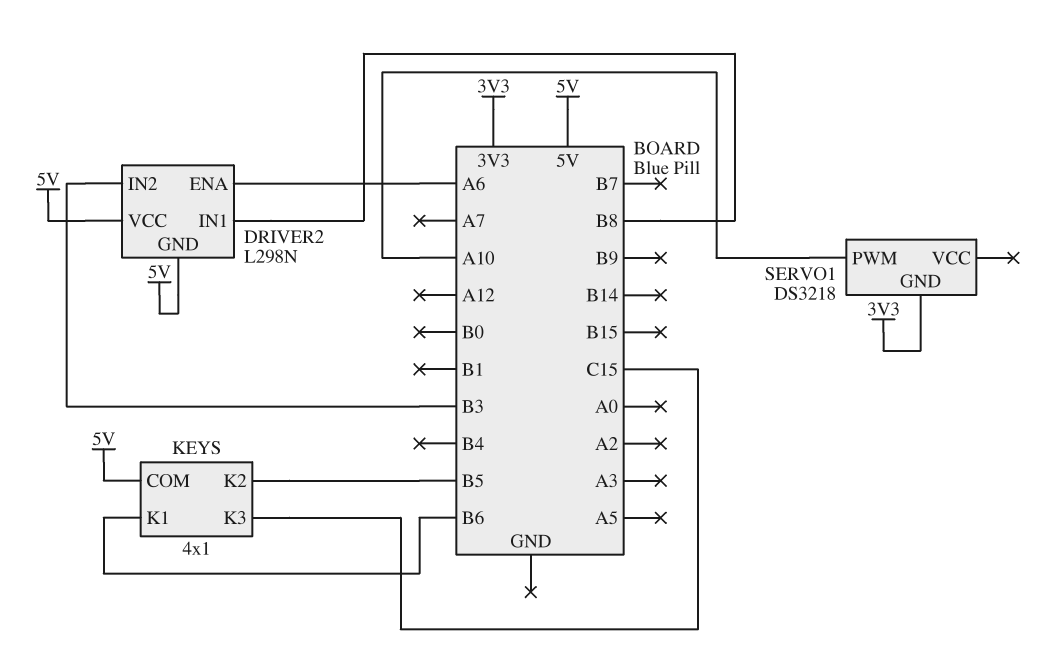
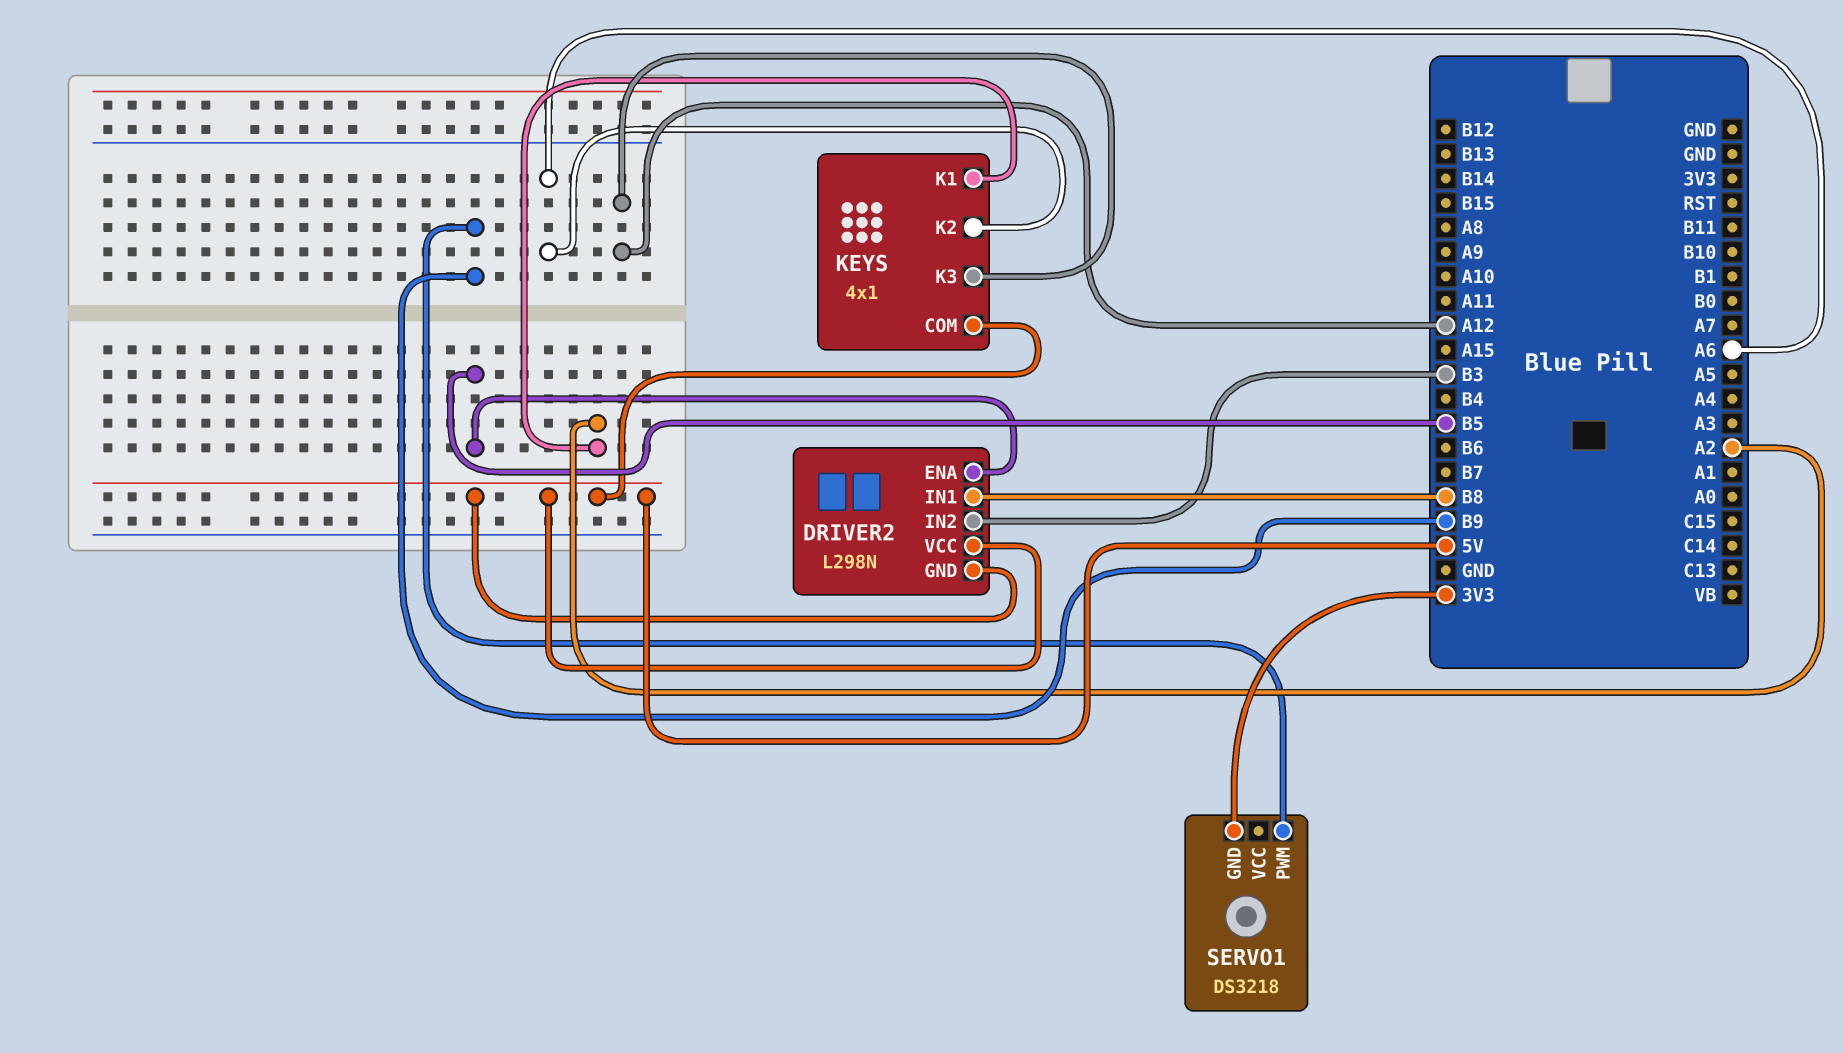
DRIVER2 pin ENA: A6 -> B5
KEYS pin K1: B6 -> A2
KEYS pin K2: B5 -> A6
KEYS pin K3: C15 -> A12
SERVO1 pin PWM: A10 -> B9

